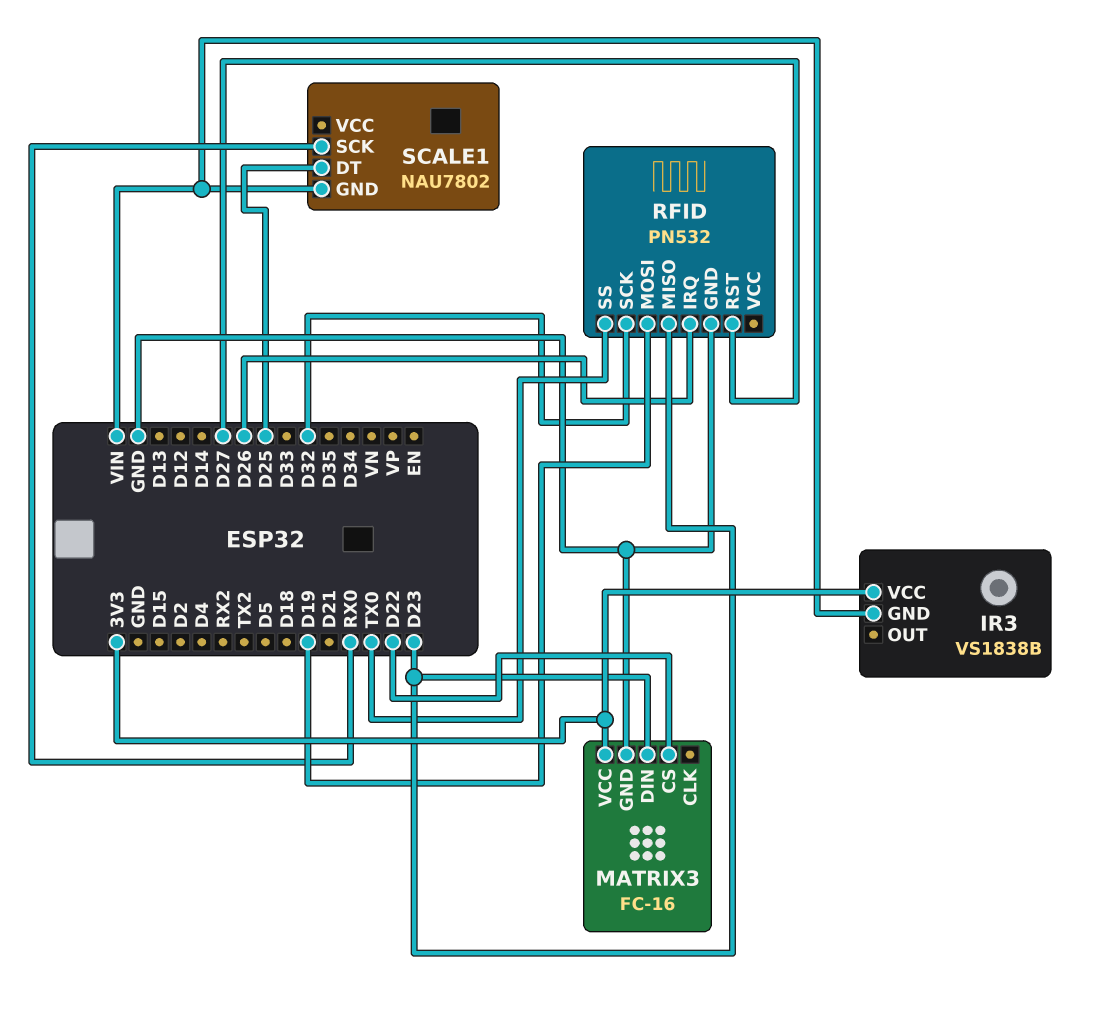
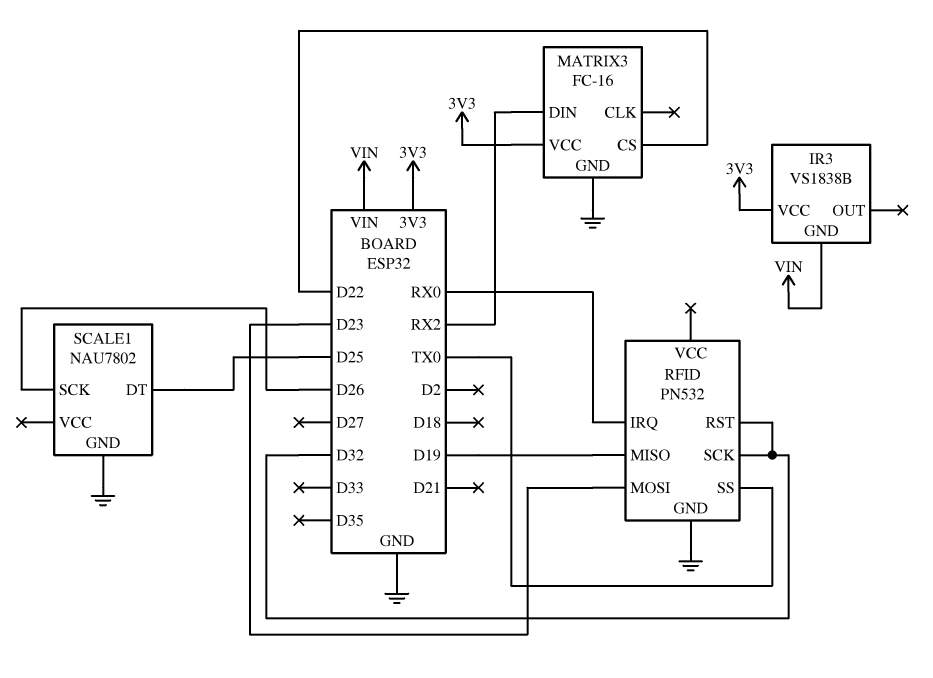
MATRIX3 pin DIN: D23 -> RX2
RFID pin IRQ: D26 -> RX0
RFID pin MISO: D23 -> D19
RFID pin MOSI: D19 -> D23
RFID pin RST: D27 -> D32
SCALE1 pin GND: VIN -> GND
SCALE1 pin SCK: RX0 -> D26

